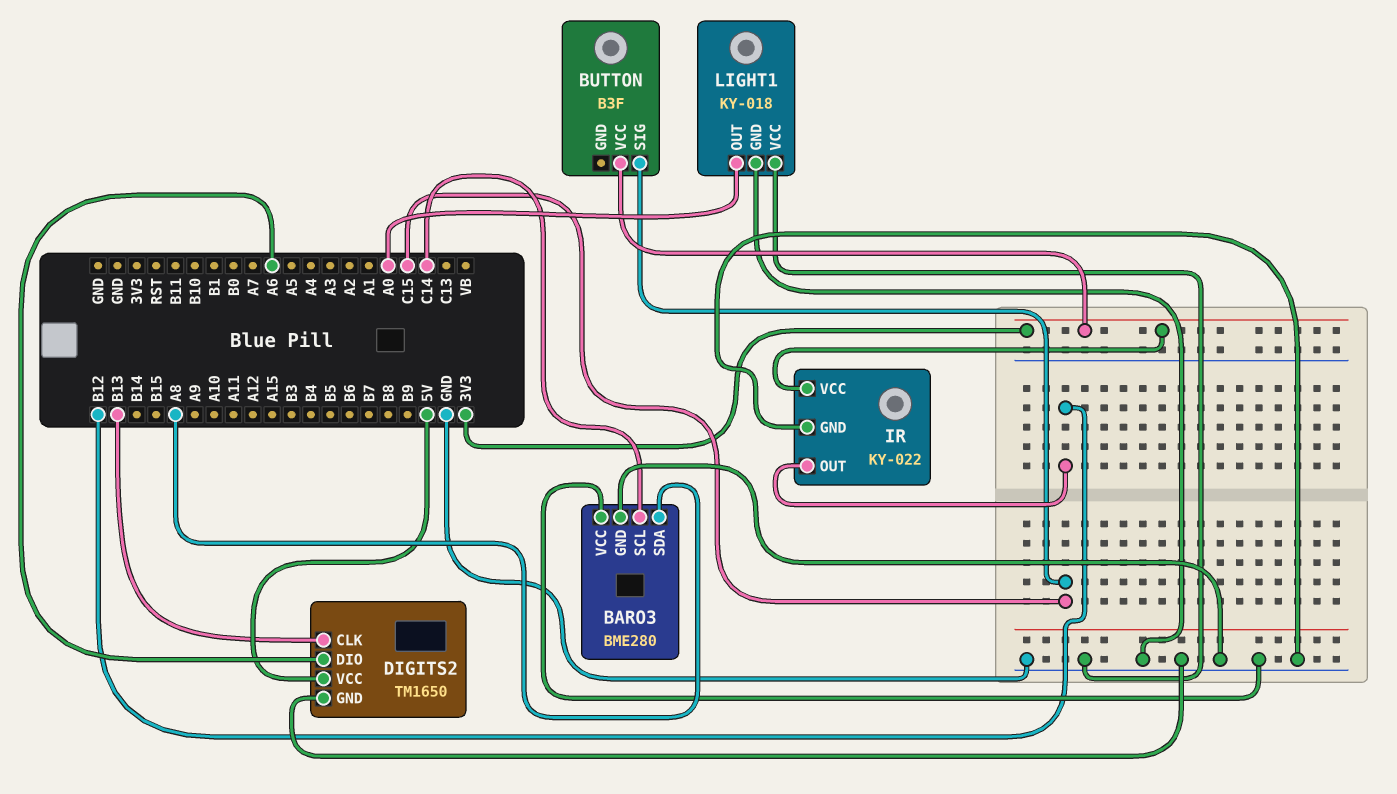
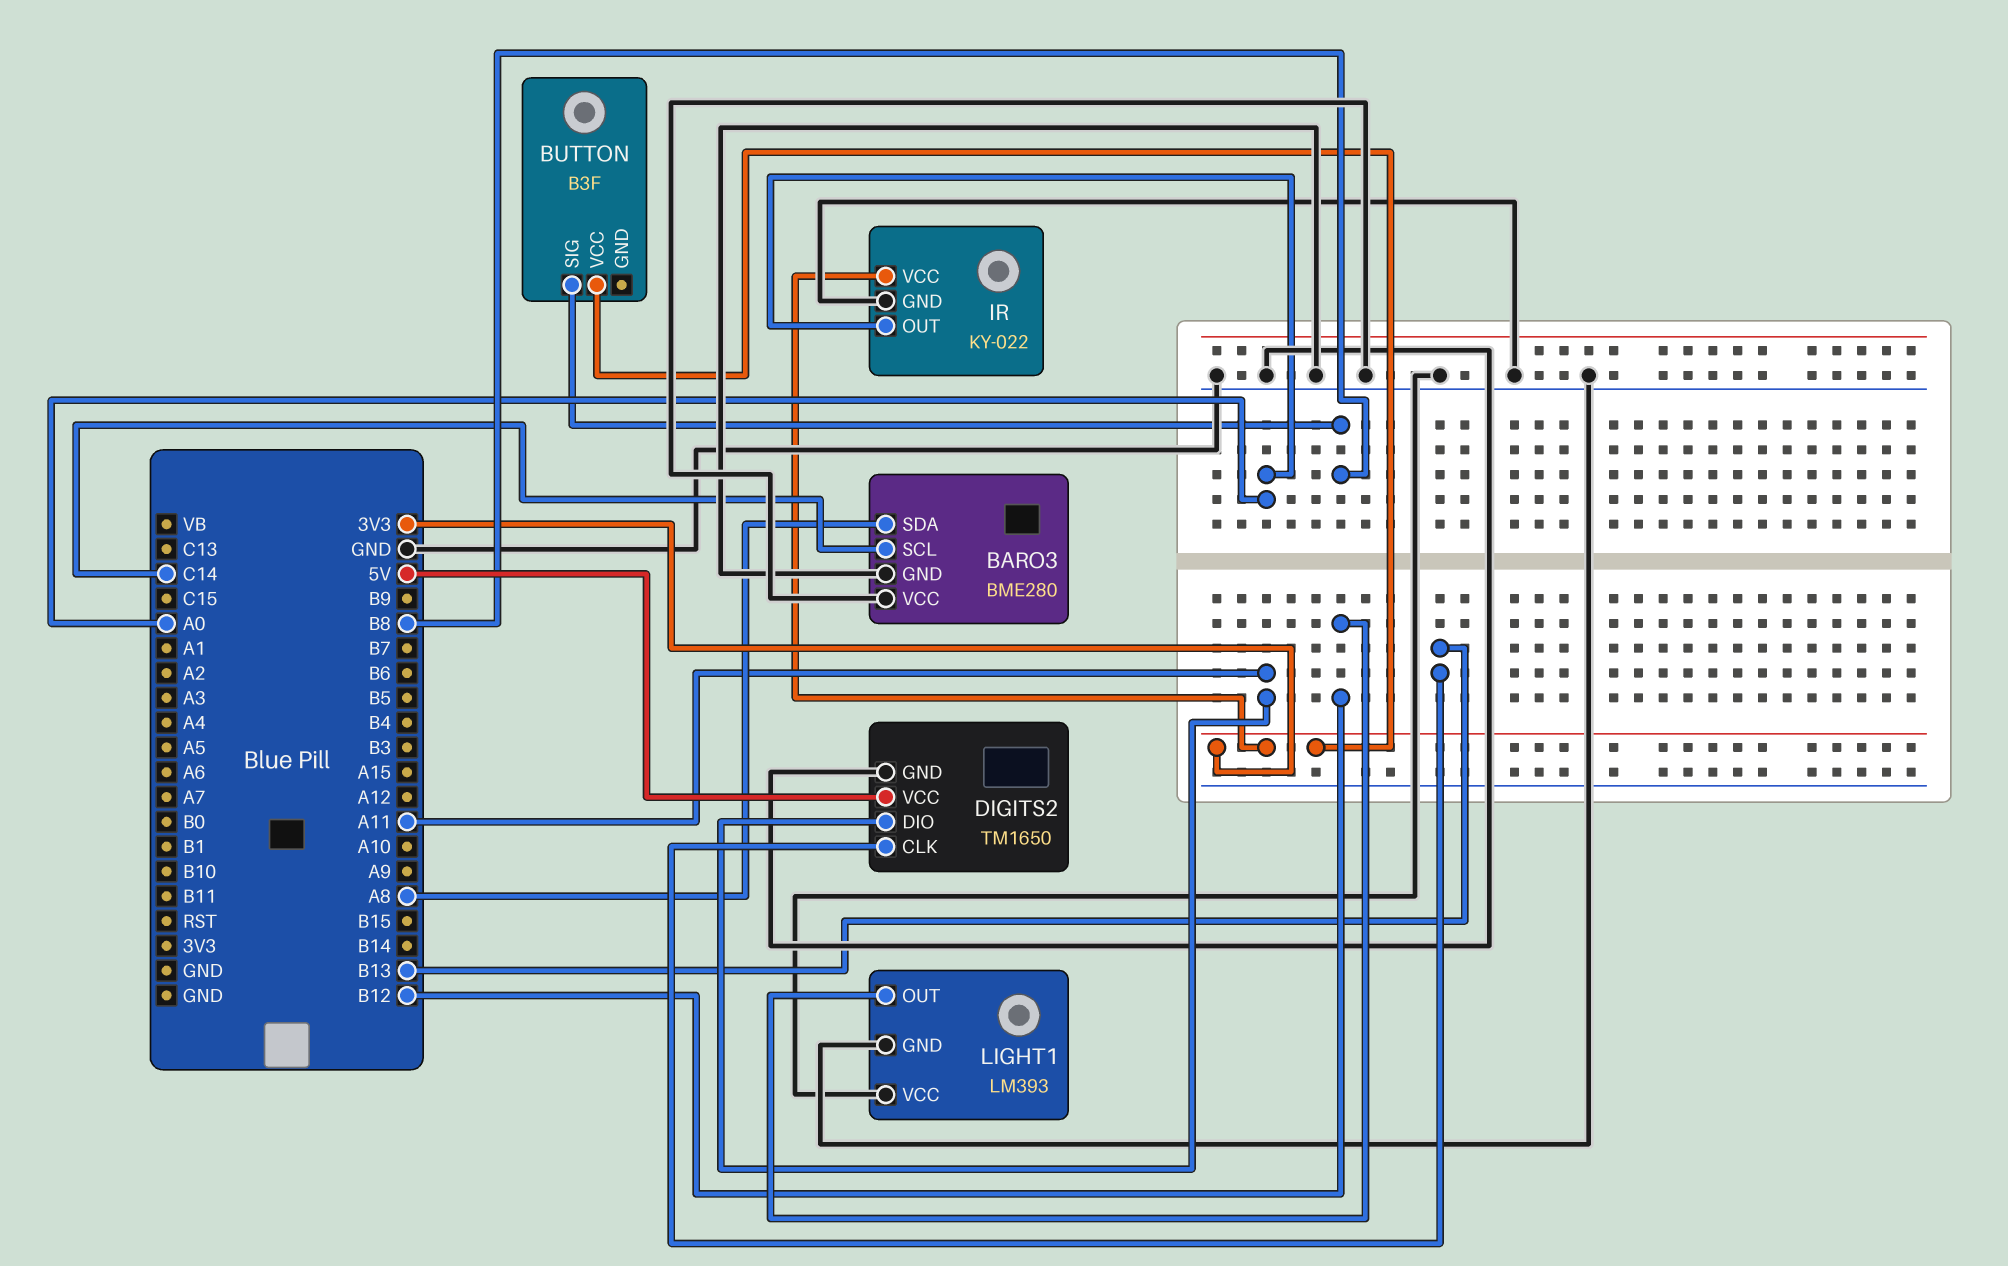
BUTTON pin SIG: C15 -> B8
DIGITS2 pin DIO: A6 -> A11
IR pin OUT: B12 -> A0
LIGHT1: KY-018 -> LM393
LIGHT1 pin OUT: A0 -> B12

